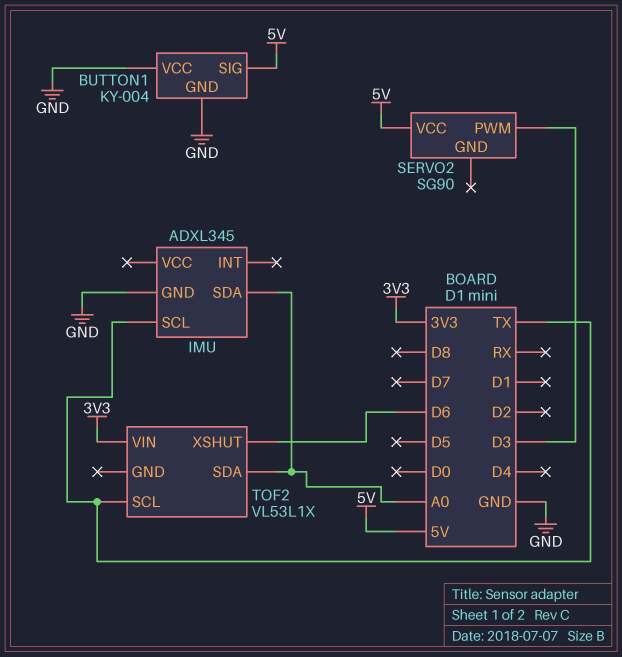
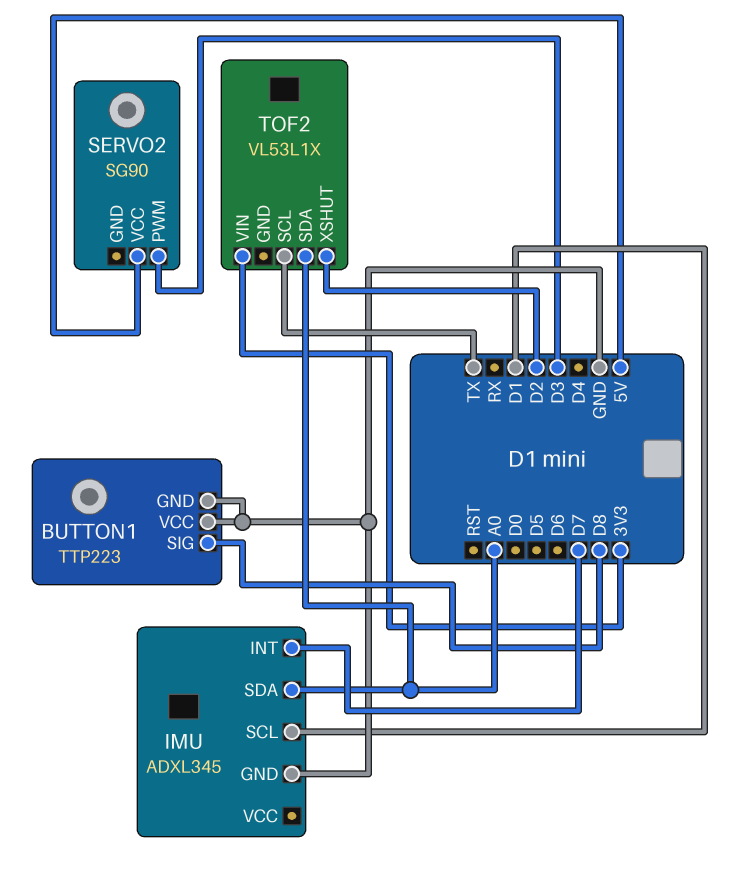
BUTTON1: KY-004 -> TTP223
BUTTON1 pin SIG: 5V -> D8
IMU pin INT: none -> D7
IMU pin SCL: TX -> D1
TOF2 pin XSHUT: D6 -> D2

